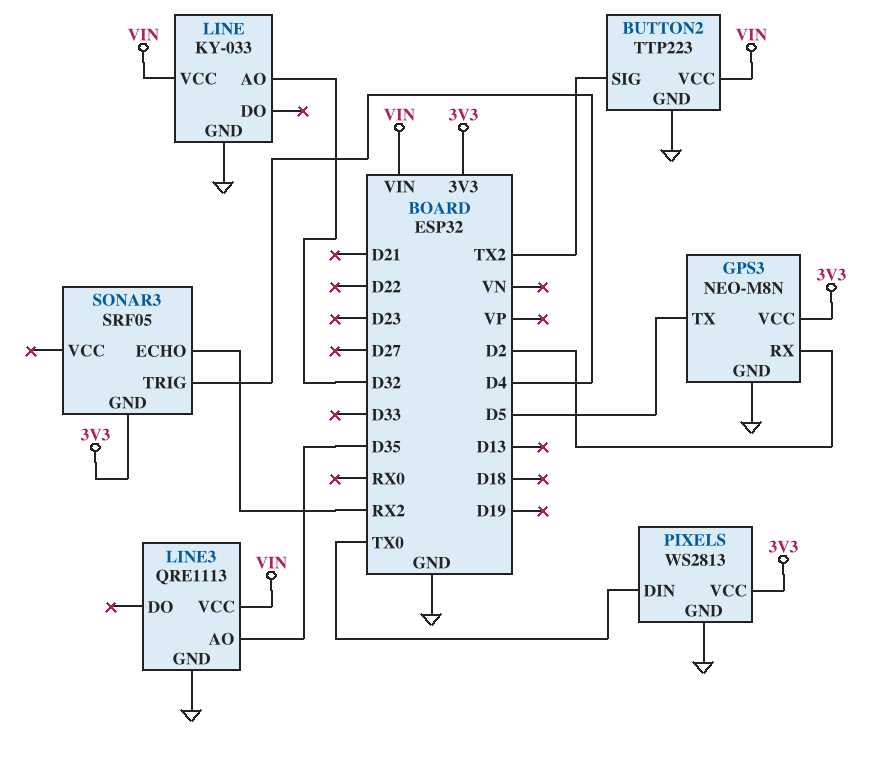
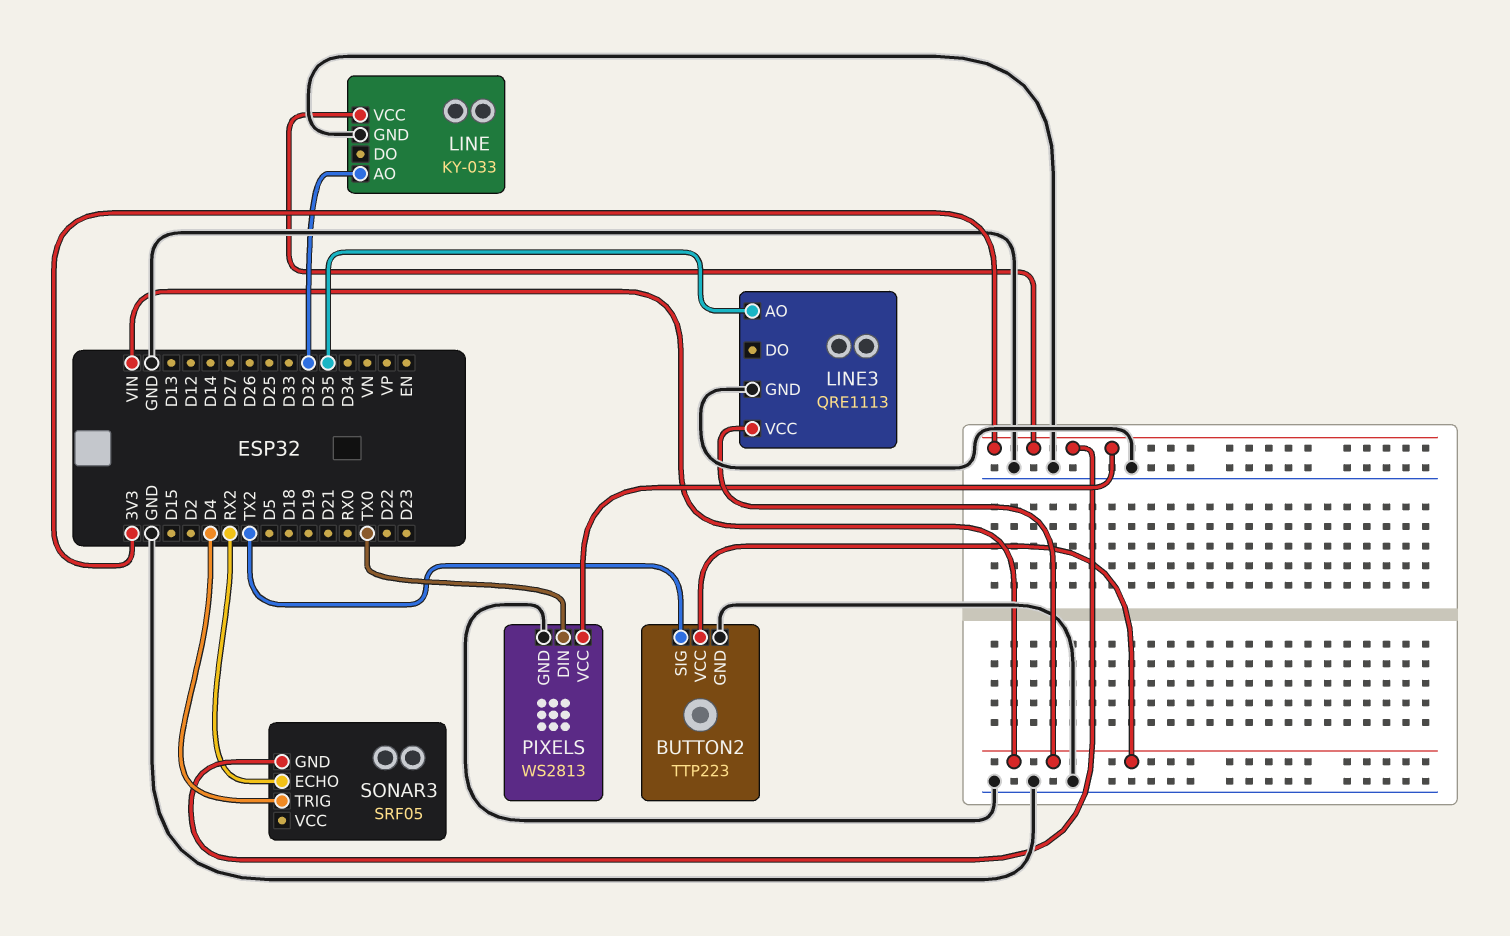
GPS3: NEO-M8N -> none
GPS3 pin GND: GND -> none
GPS3 pin RX: D2 -> none
GPS3 pin TX: D5 -> none
GPS3 pin VCC: 3V3 -> none
LINE pin VCC: VIN -> 3V3

